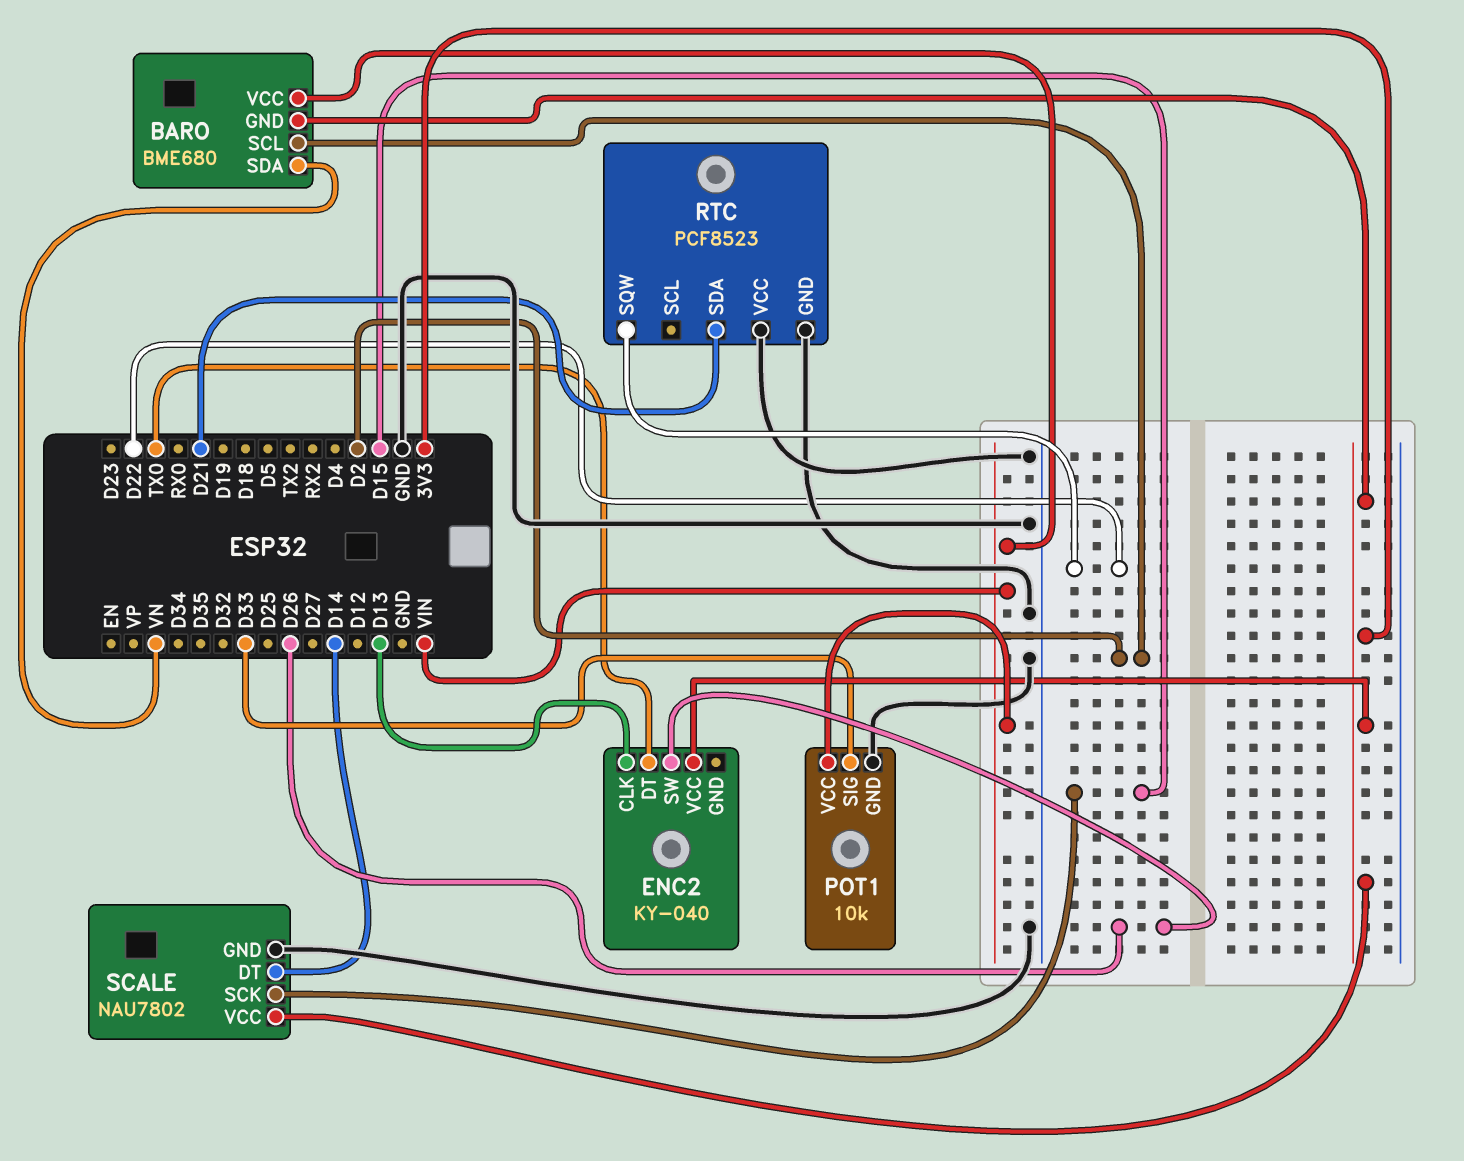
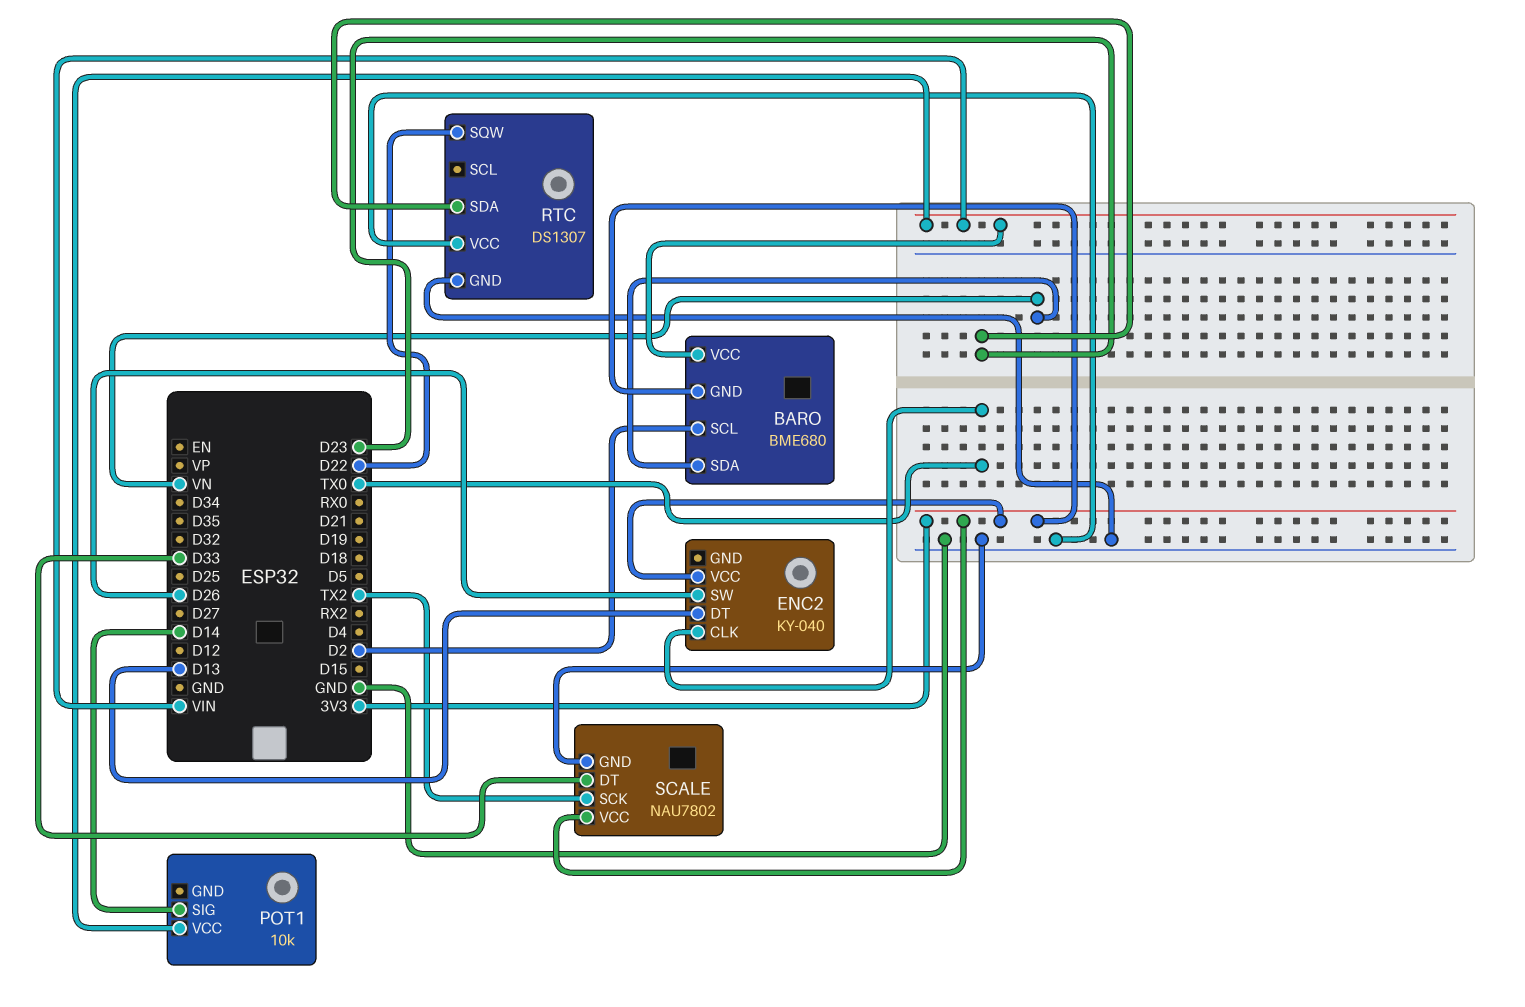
ENC2 pin CLK: D13 -> TX0
ENC2 pin DT: TX0 -> D13
POT1 pin GND: GND -> none
POT1 pin SIG: D33 -> D14
RTC: PCF8523 -> DS1307
RTC pin SDA: D21 -> D23
SCALE pin DT: D14 -> D33
SCALE pin SCK: D15 -> TX2

